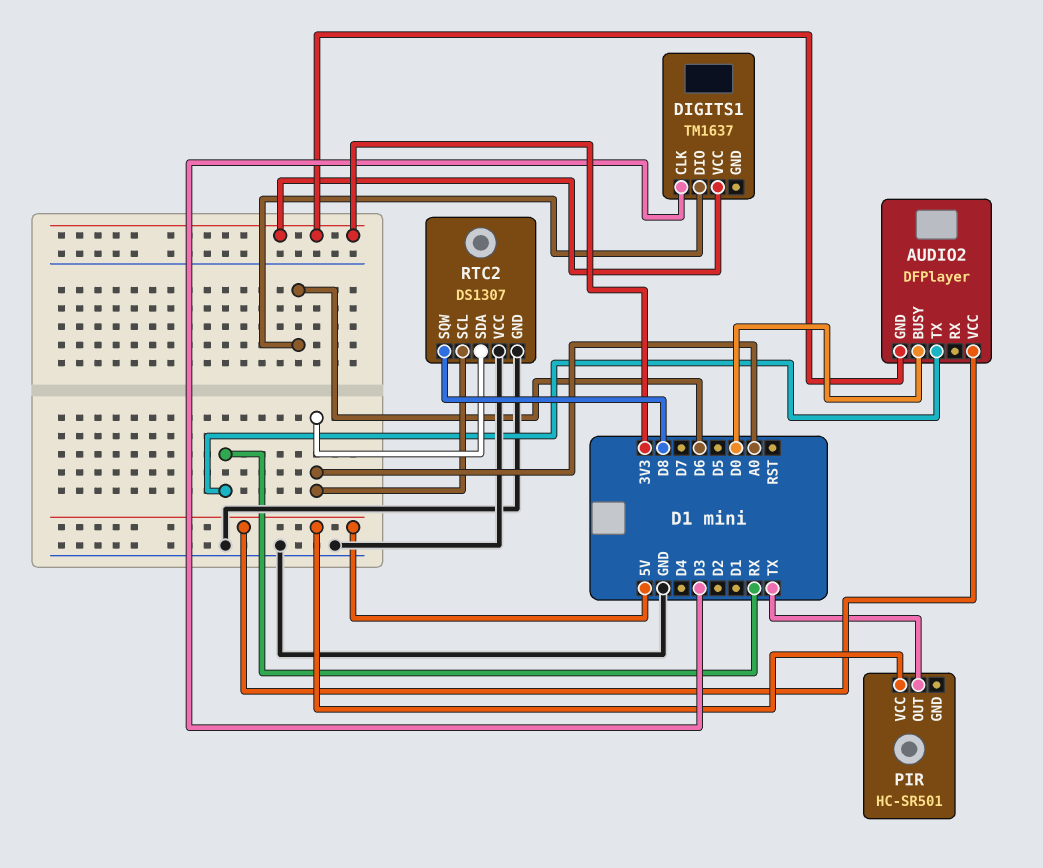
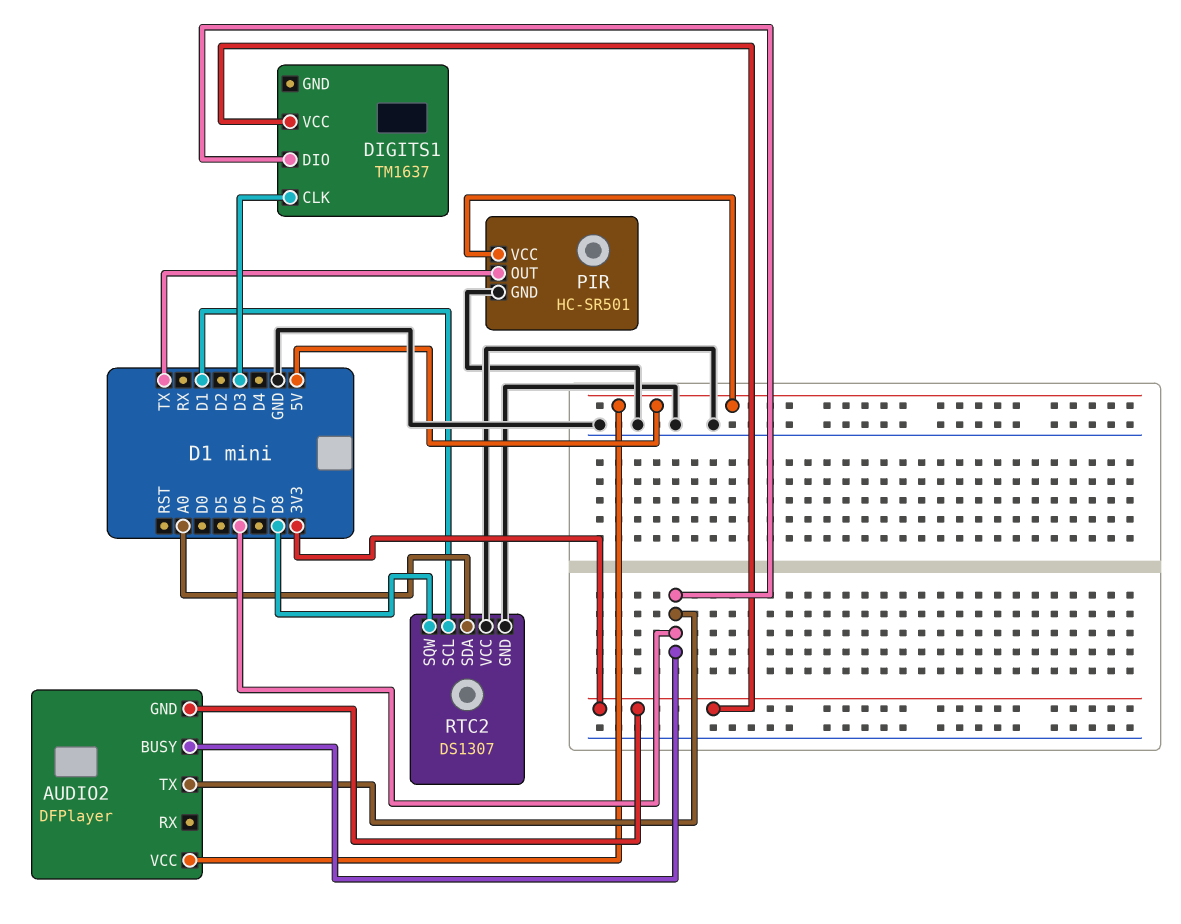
AUDIO2 pin BUSY: D0 -> D6
AUDIO2 pin TX: RX -> D6
PIR pin GND: none -> GND
RTC2 pin SCL: A0 -> D1

